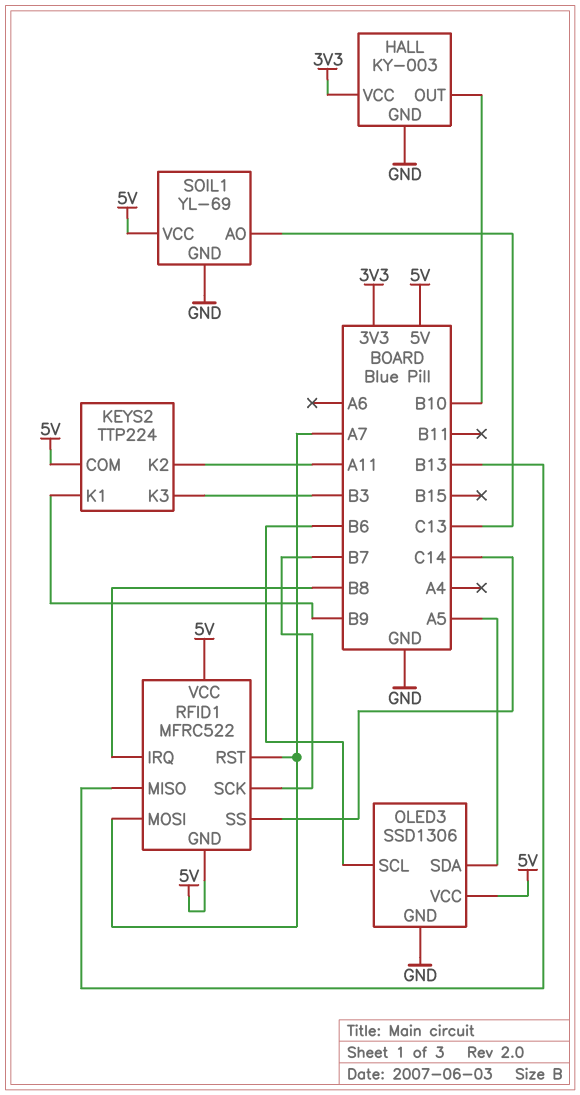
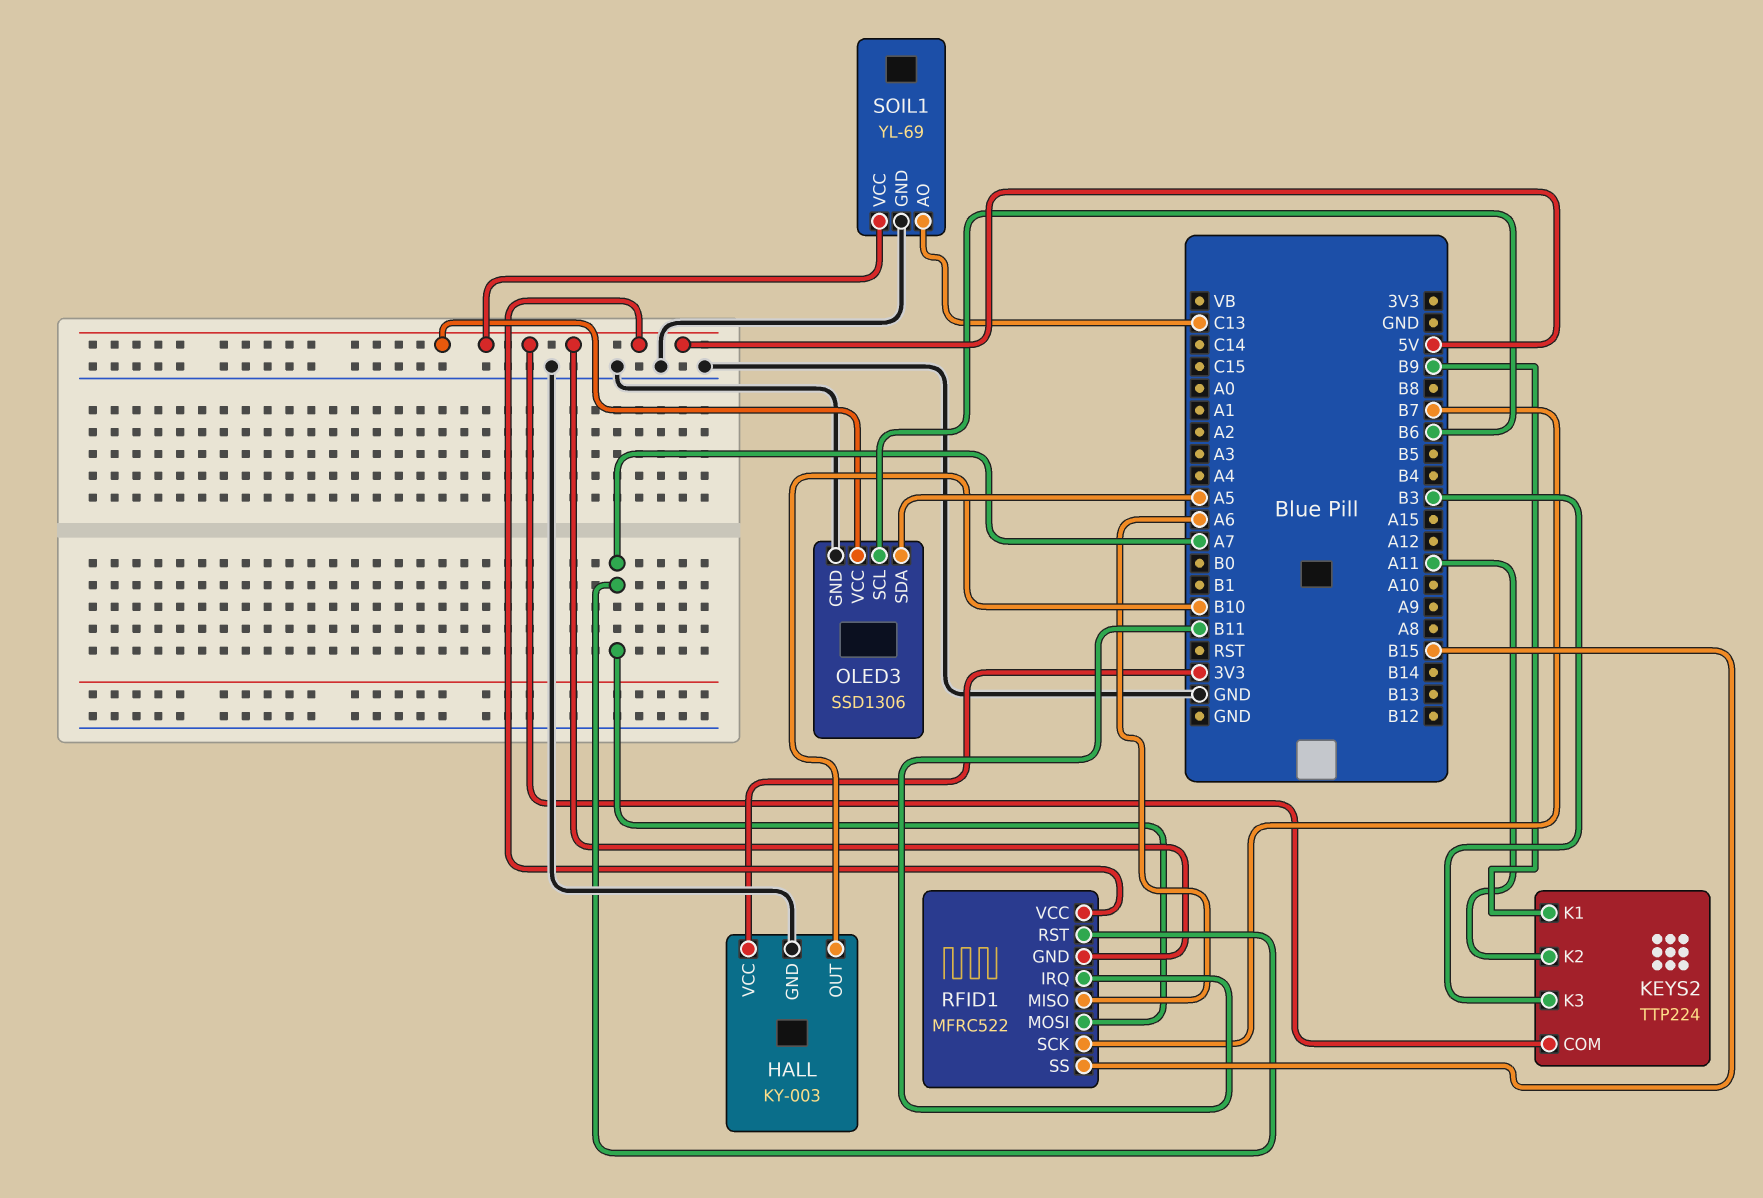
RFID1 pin IRQ: B8 -> B11
RFID1 pin MISO: B13 -> A6
RFID1 pin SS: C14 -> B15

